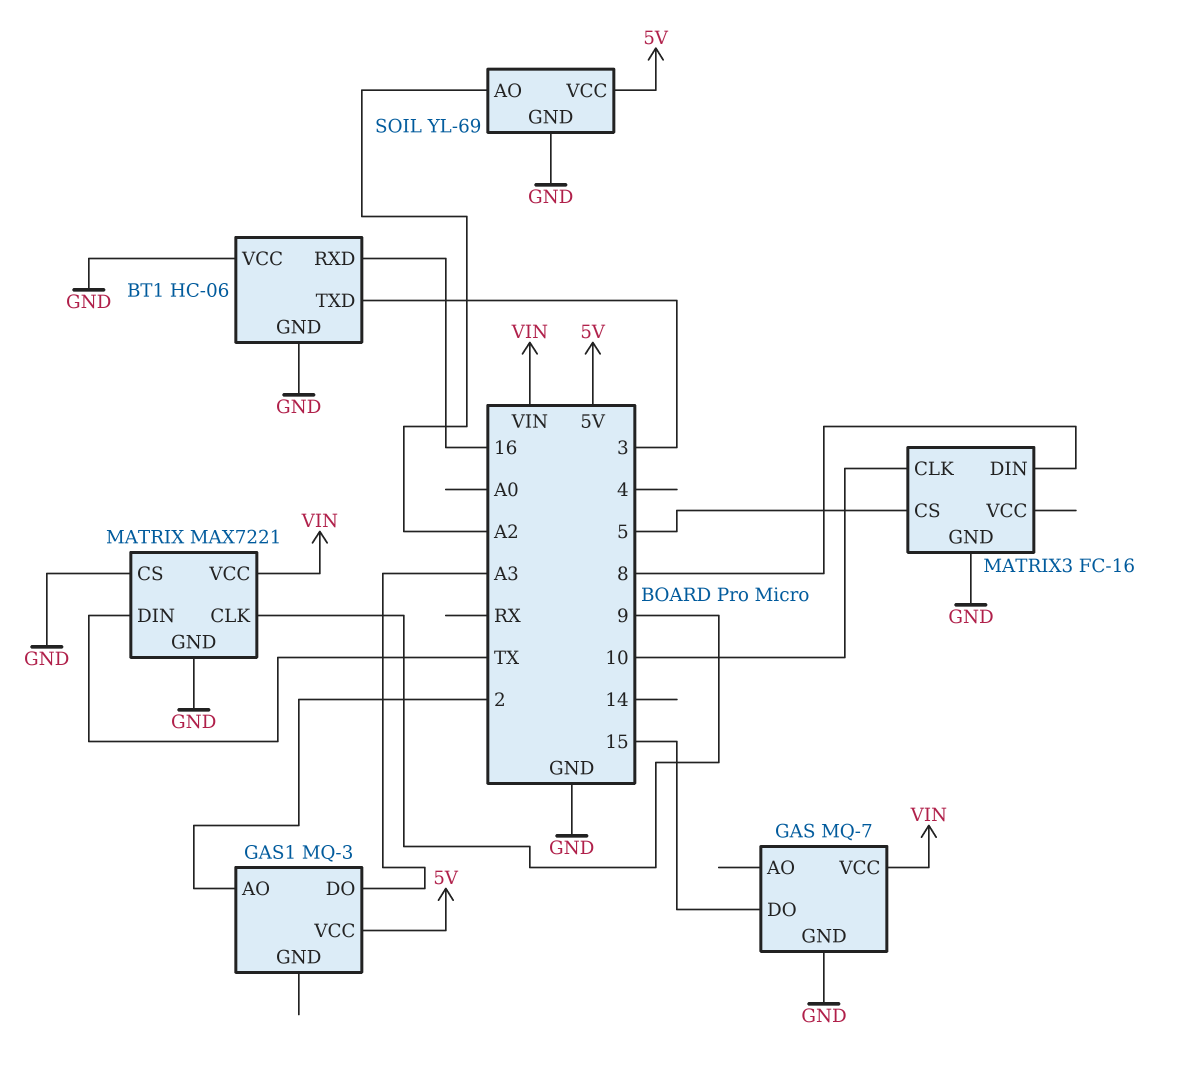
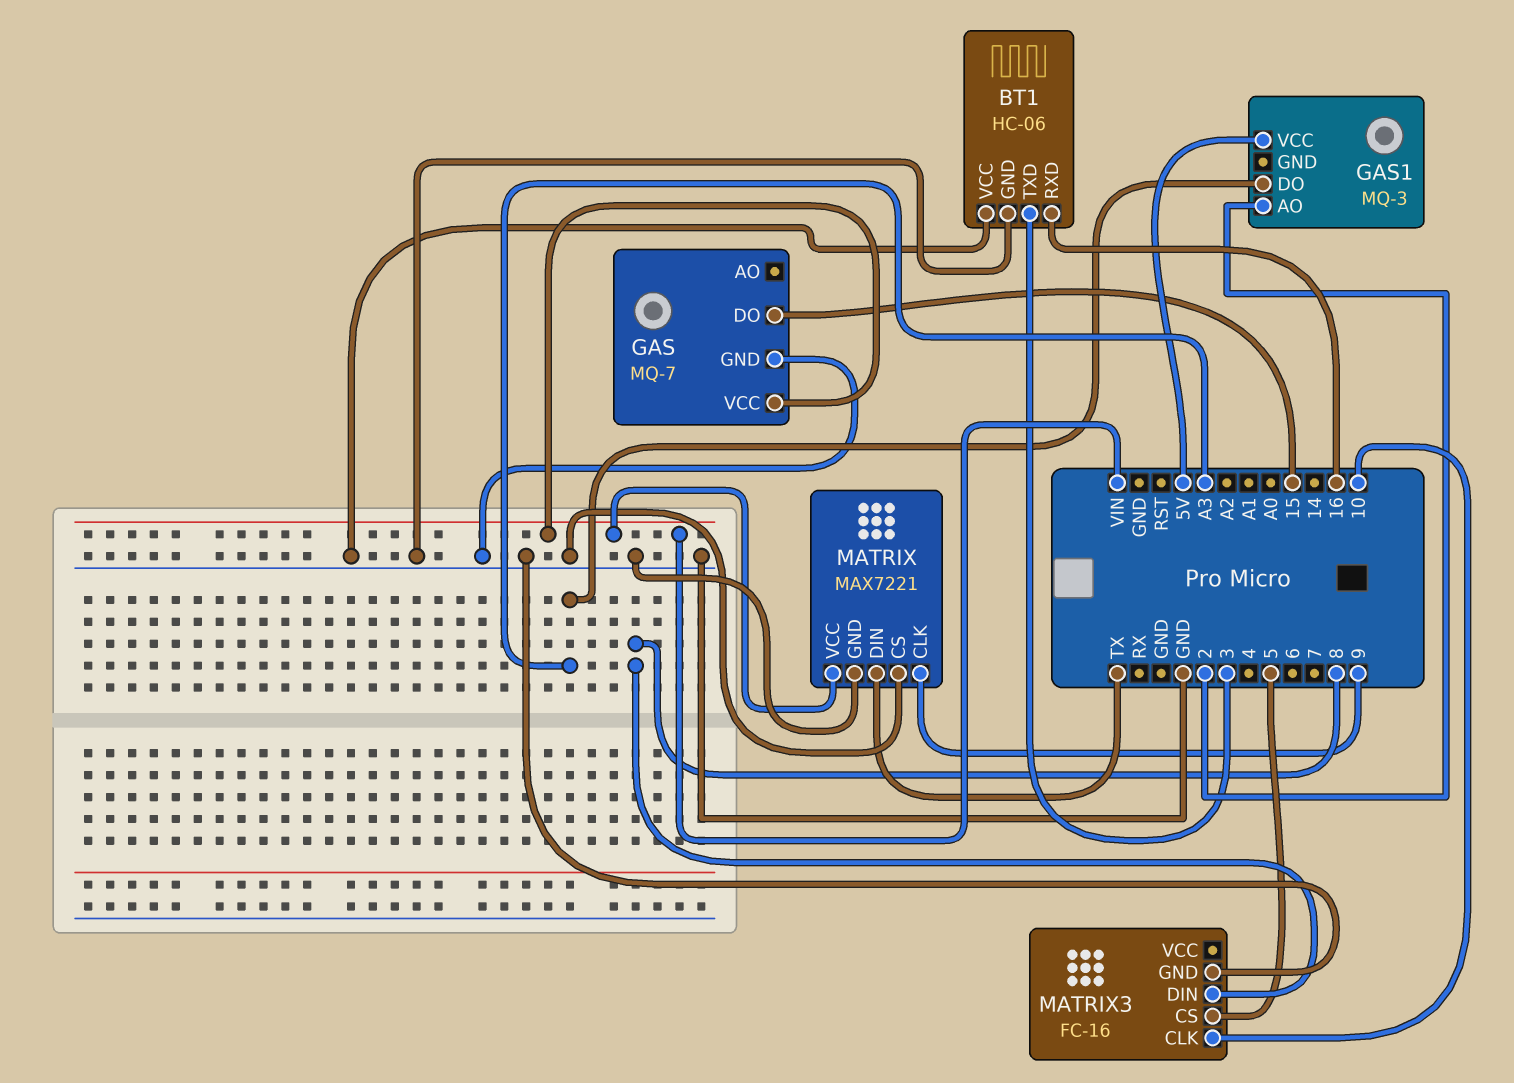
SOIL: YL-69 -> none
SOIL pin AO: A2 -> none
SOIL pin GND: GND -> none
SOIL pin VCC: 5V -> none

